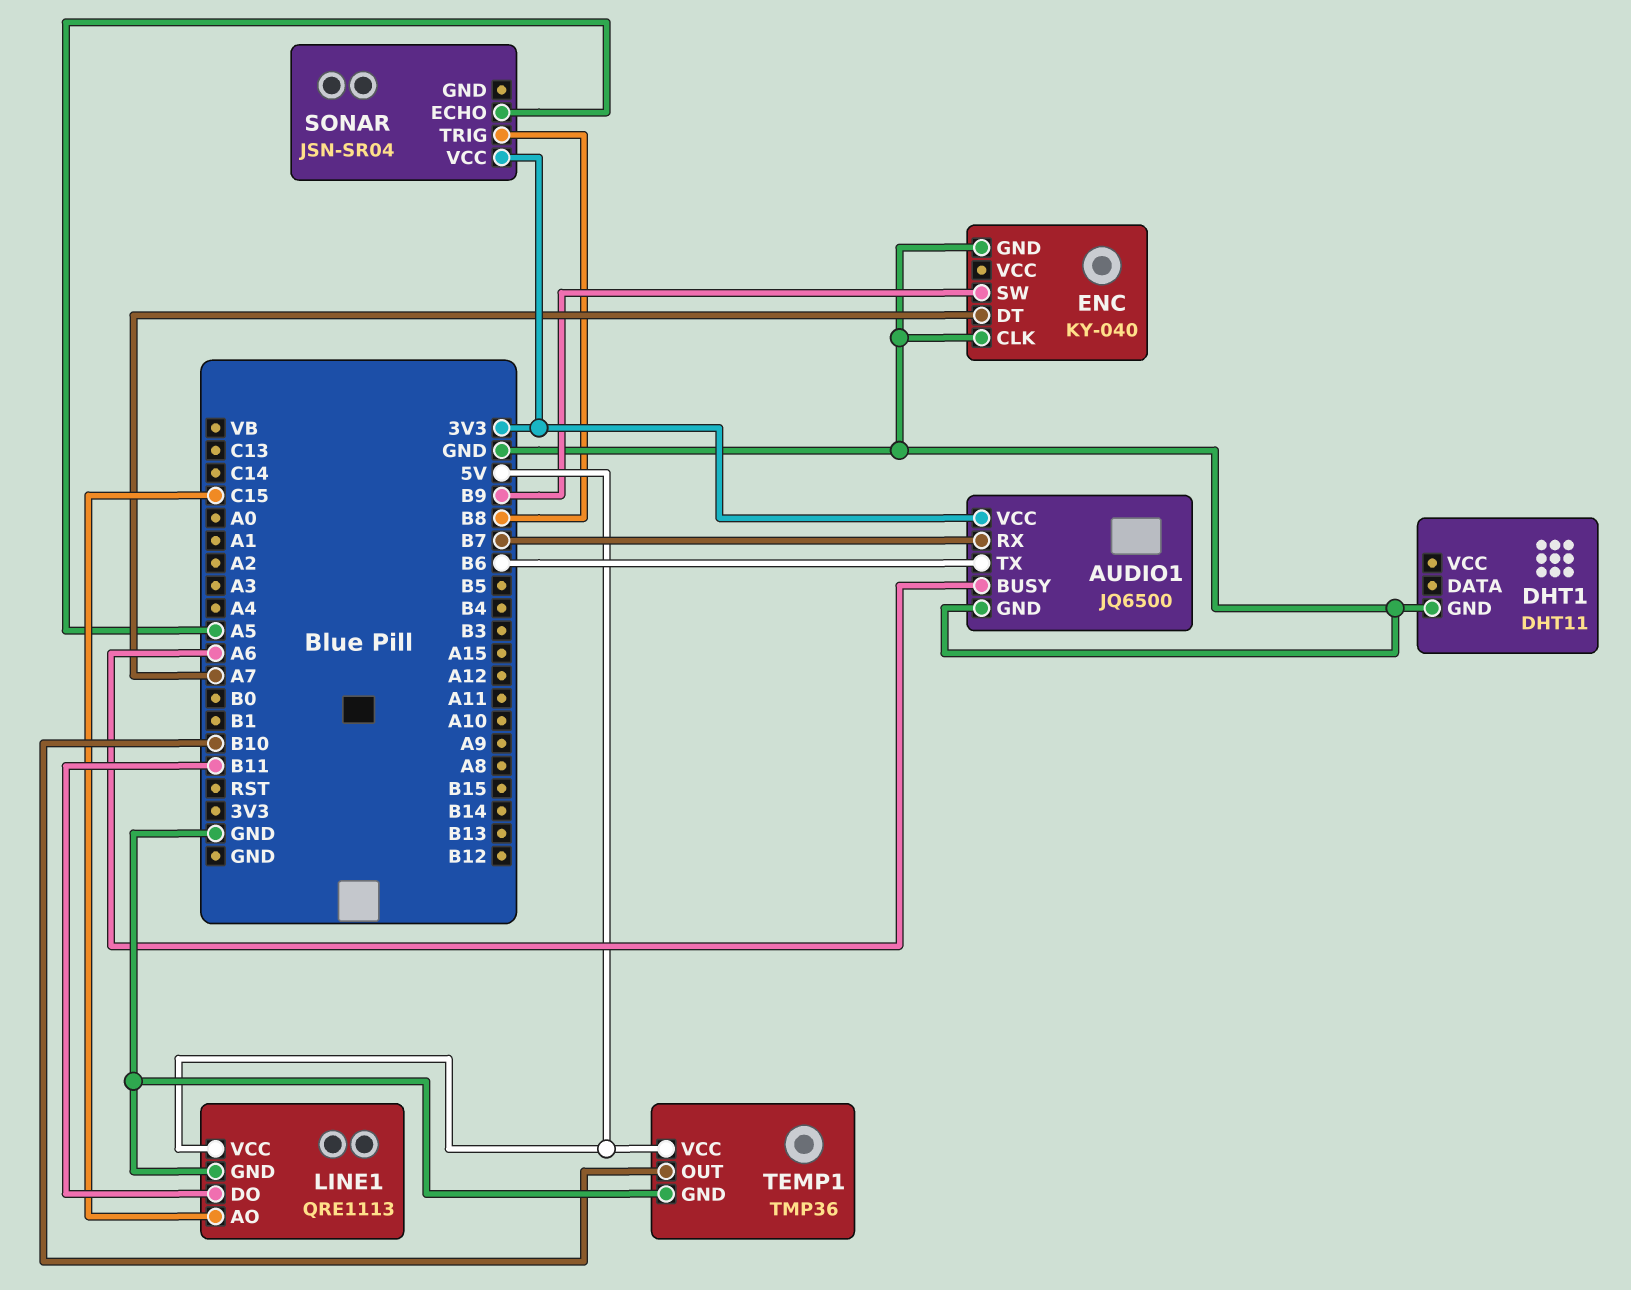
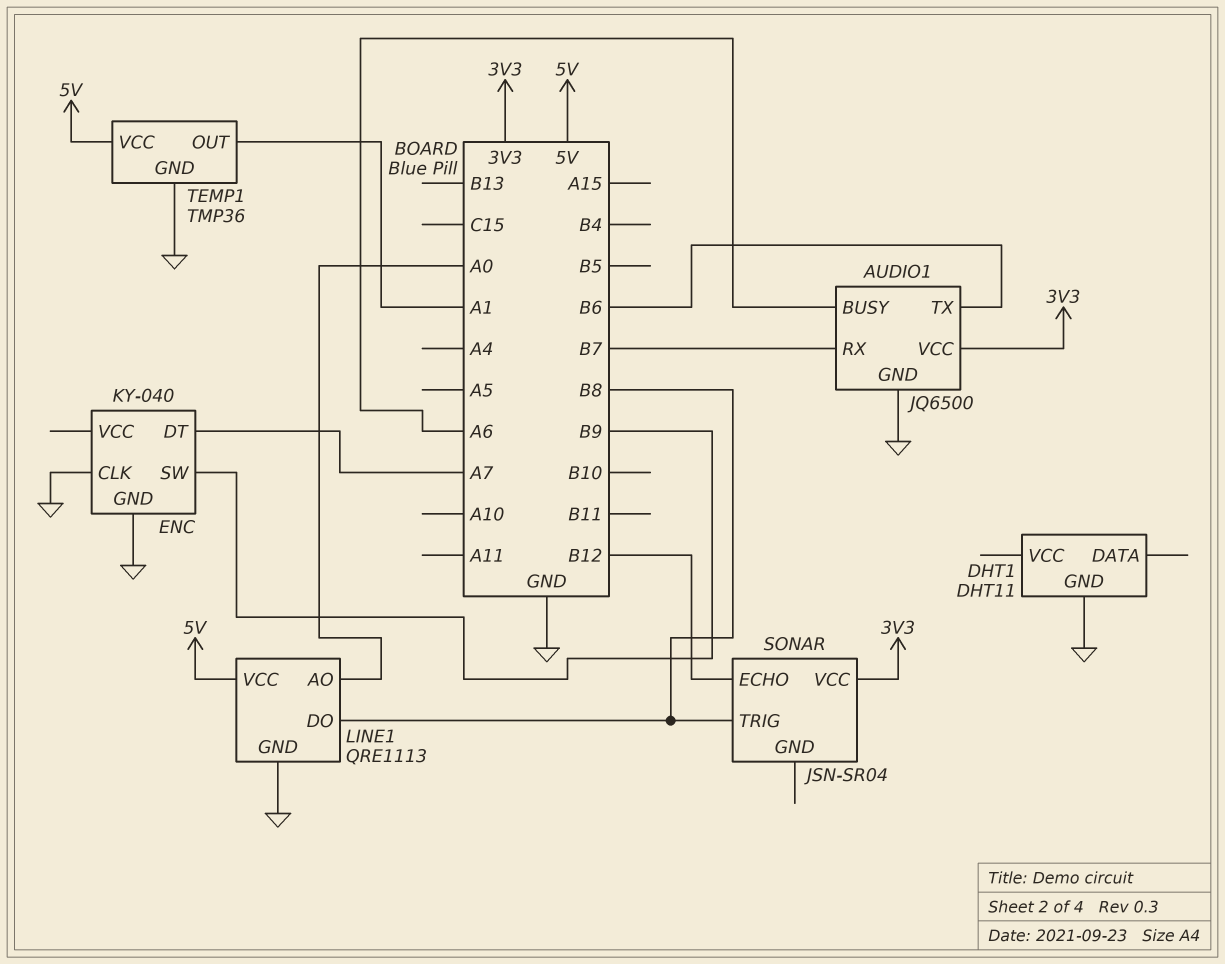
LINE1 pin AO: C15 -> A0
LINE1 pin DO: B11 -> B8
SONAR pin ECHO: A5 -> B12
TEMP1 pin OUT: B10 -> A1

